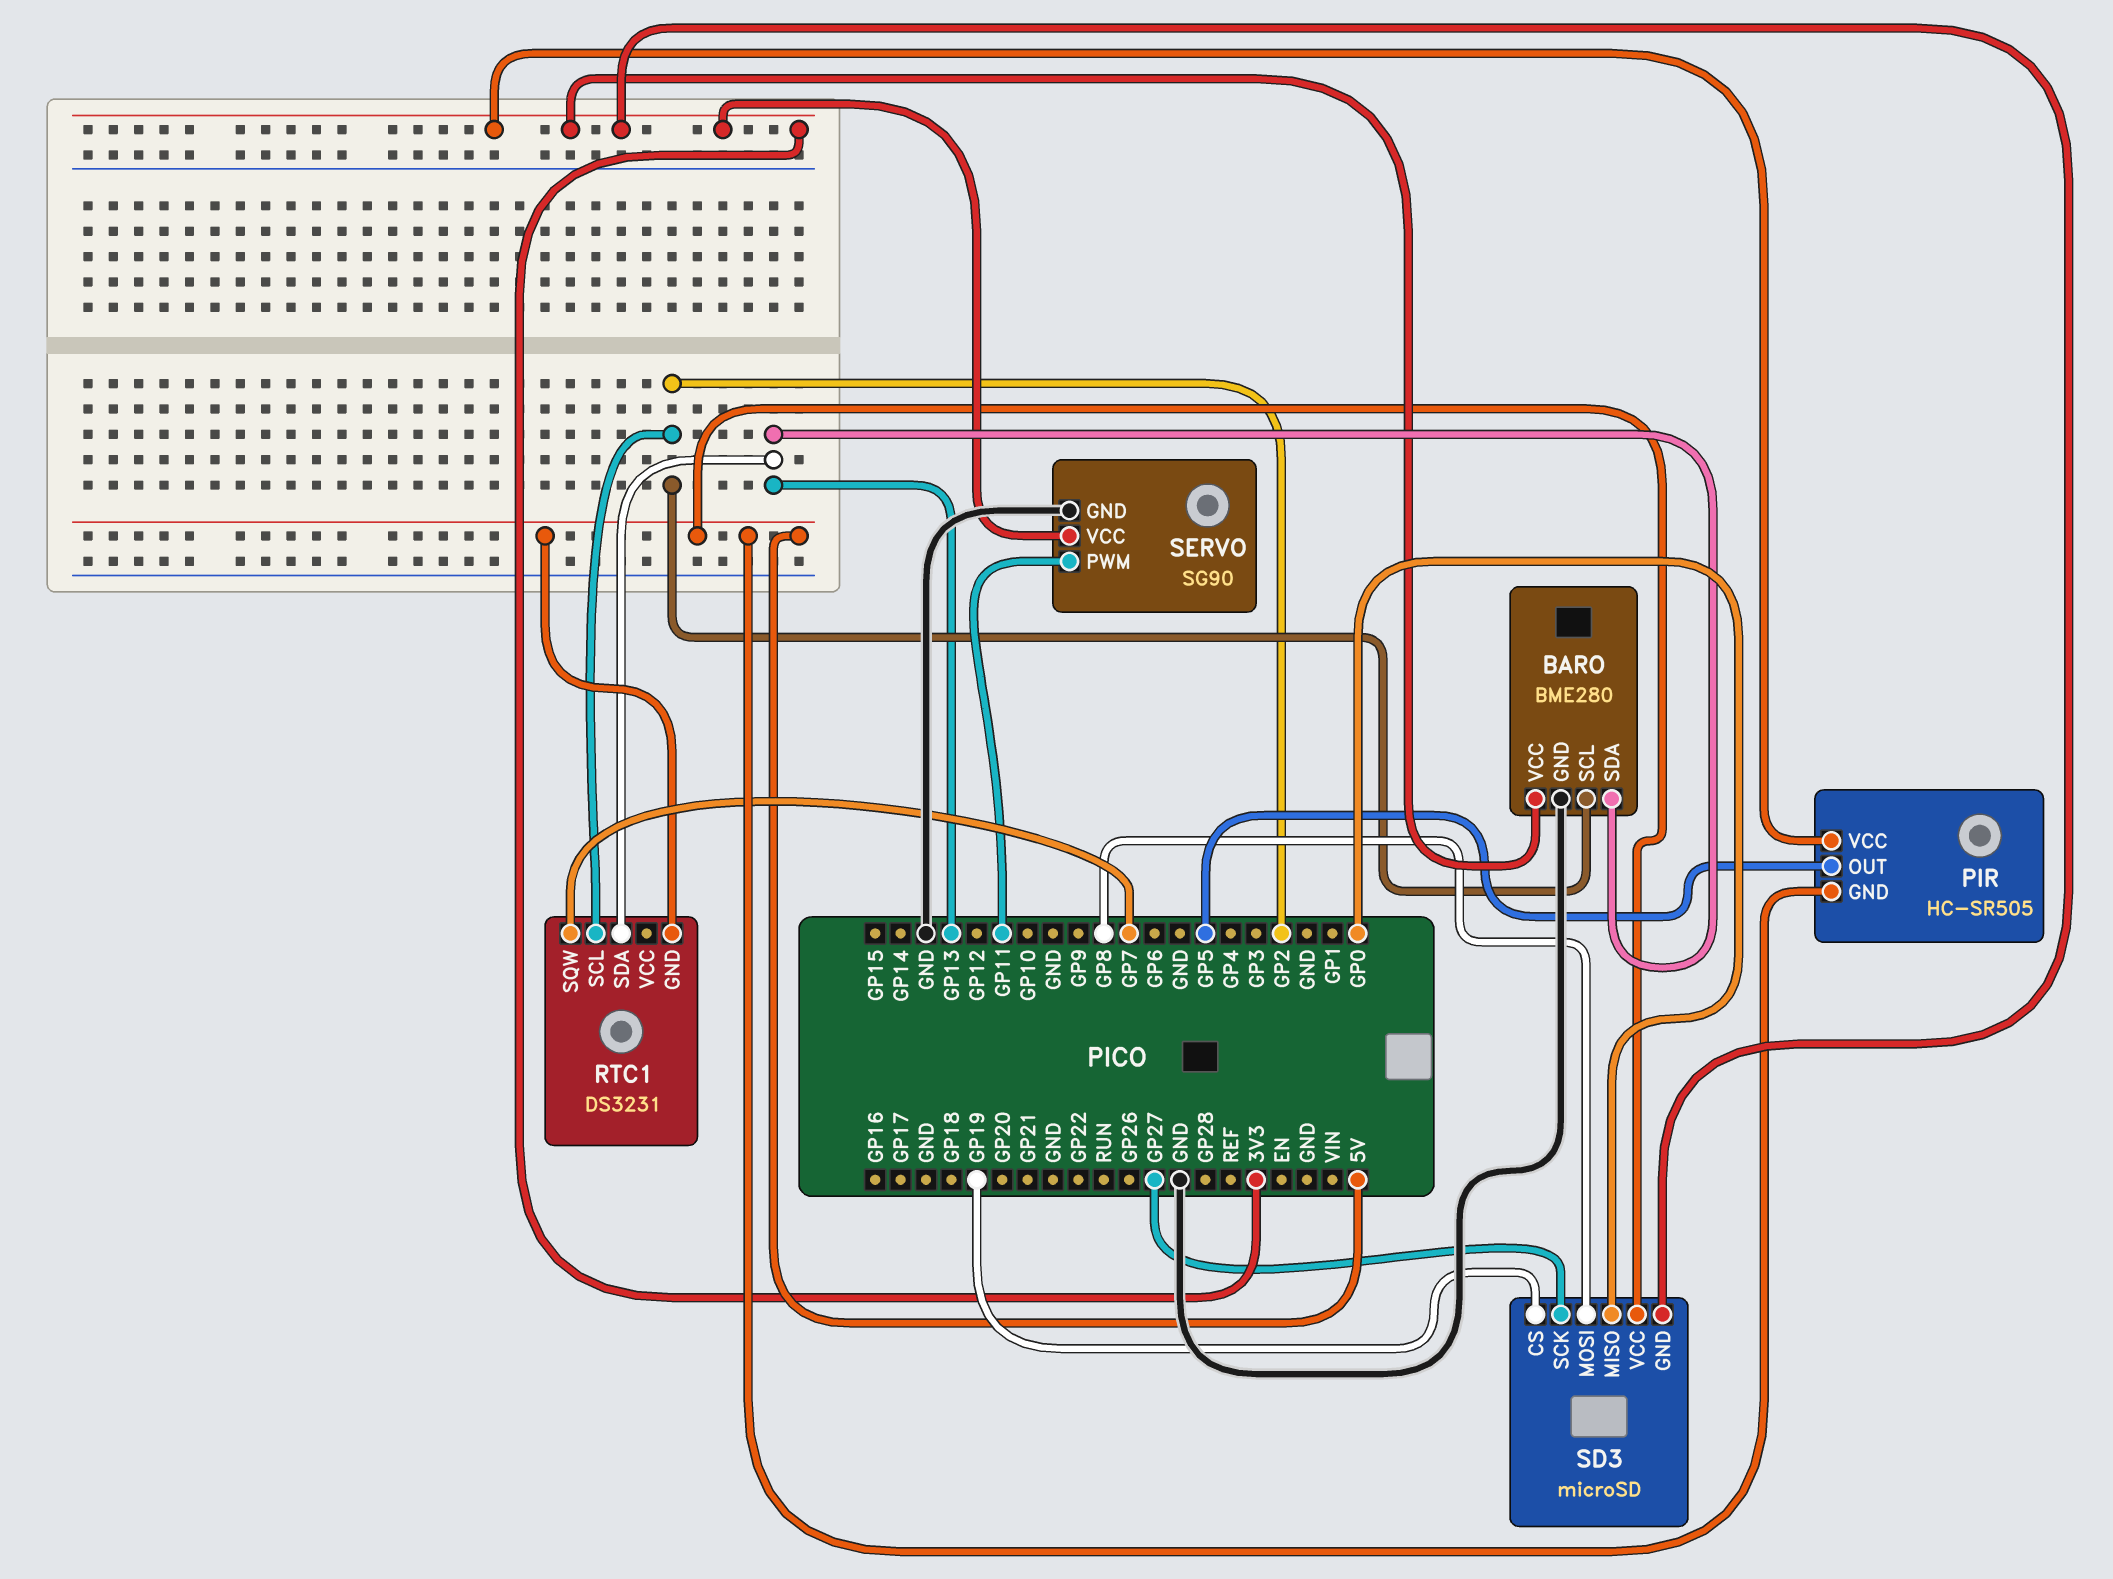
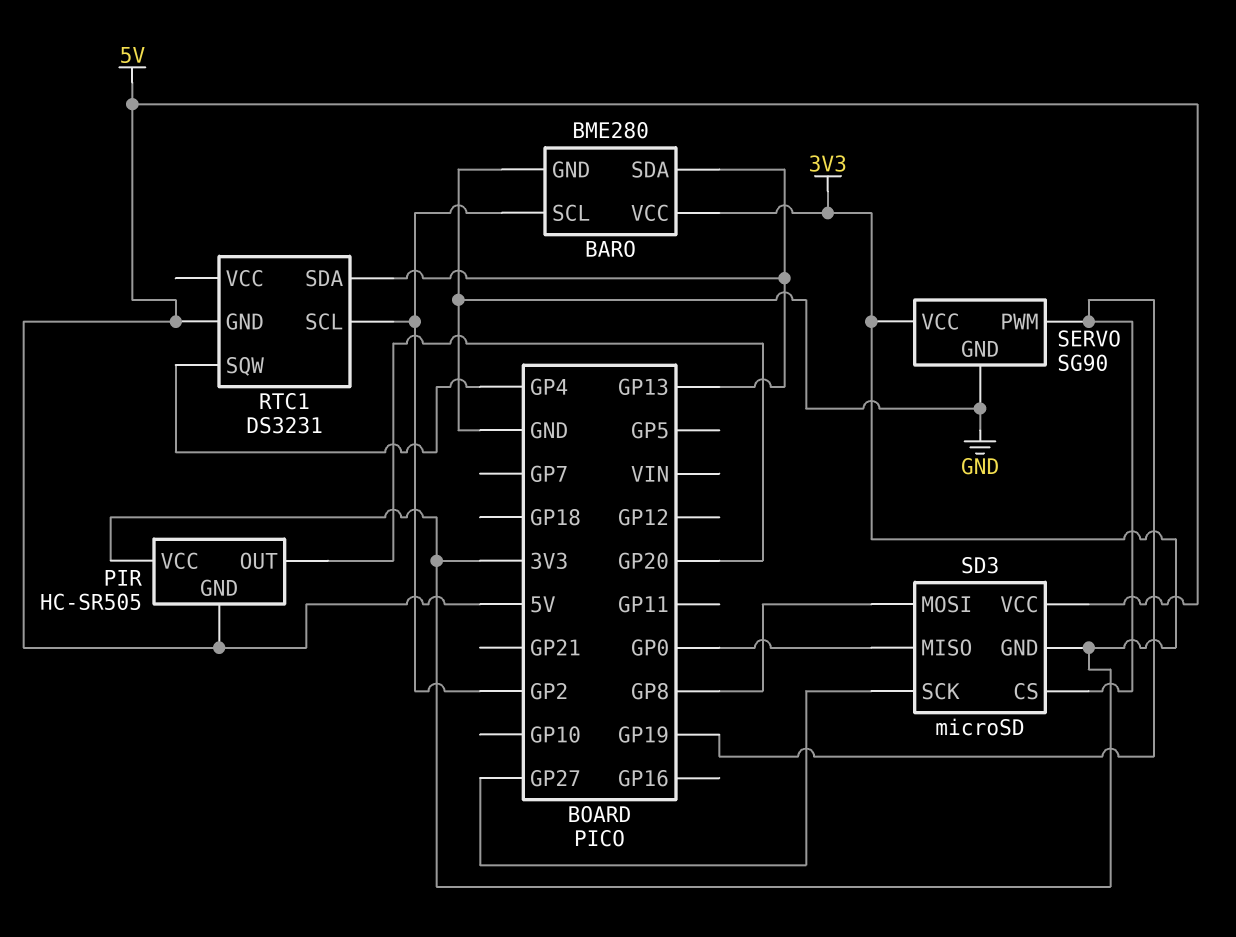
PIR pin OUT: GP5 -> GP20
RTC1 pin SQW: GP7 -> GP4
SERVO pin PWM: GP11 -> GP19

